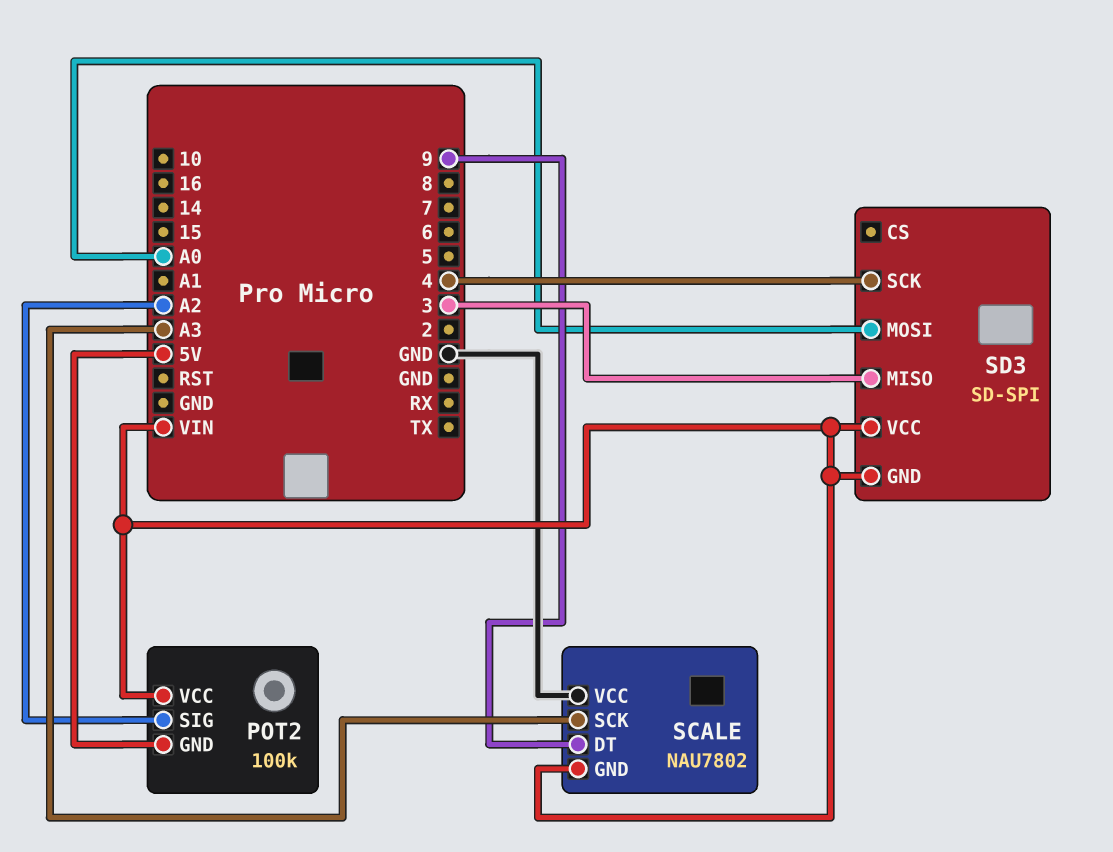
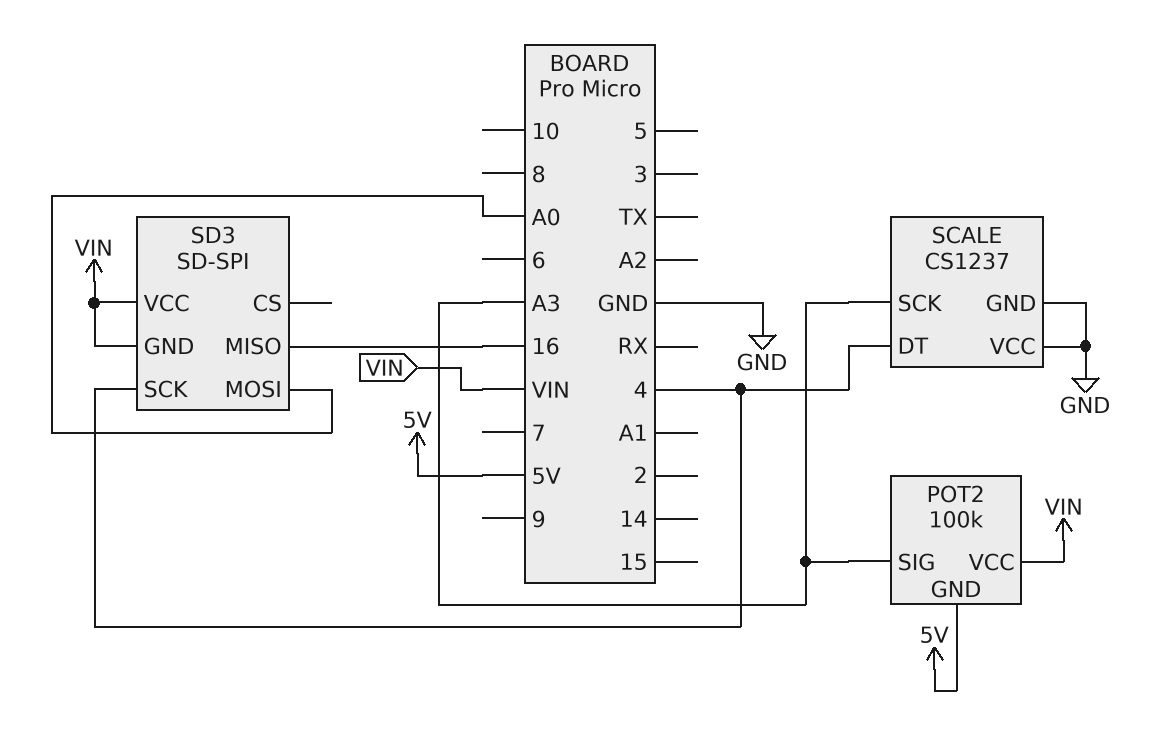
POT2 pin SIG: A2 -> A3
SCALE: NAU7802 -> CS1237
SCALE pin DT: 9 -> 4
SCALE pin GND: VIN -> GND
SD3 pin MISO: 3 -> 16

